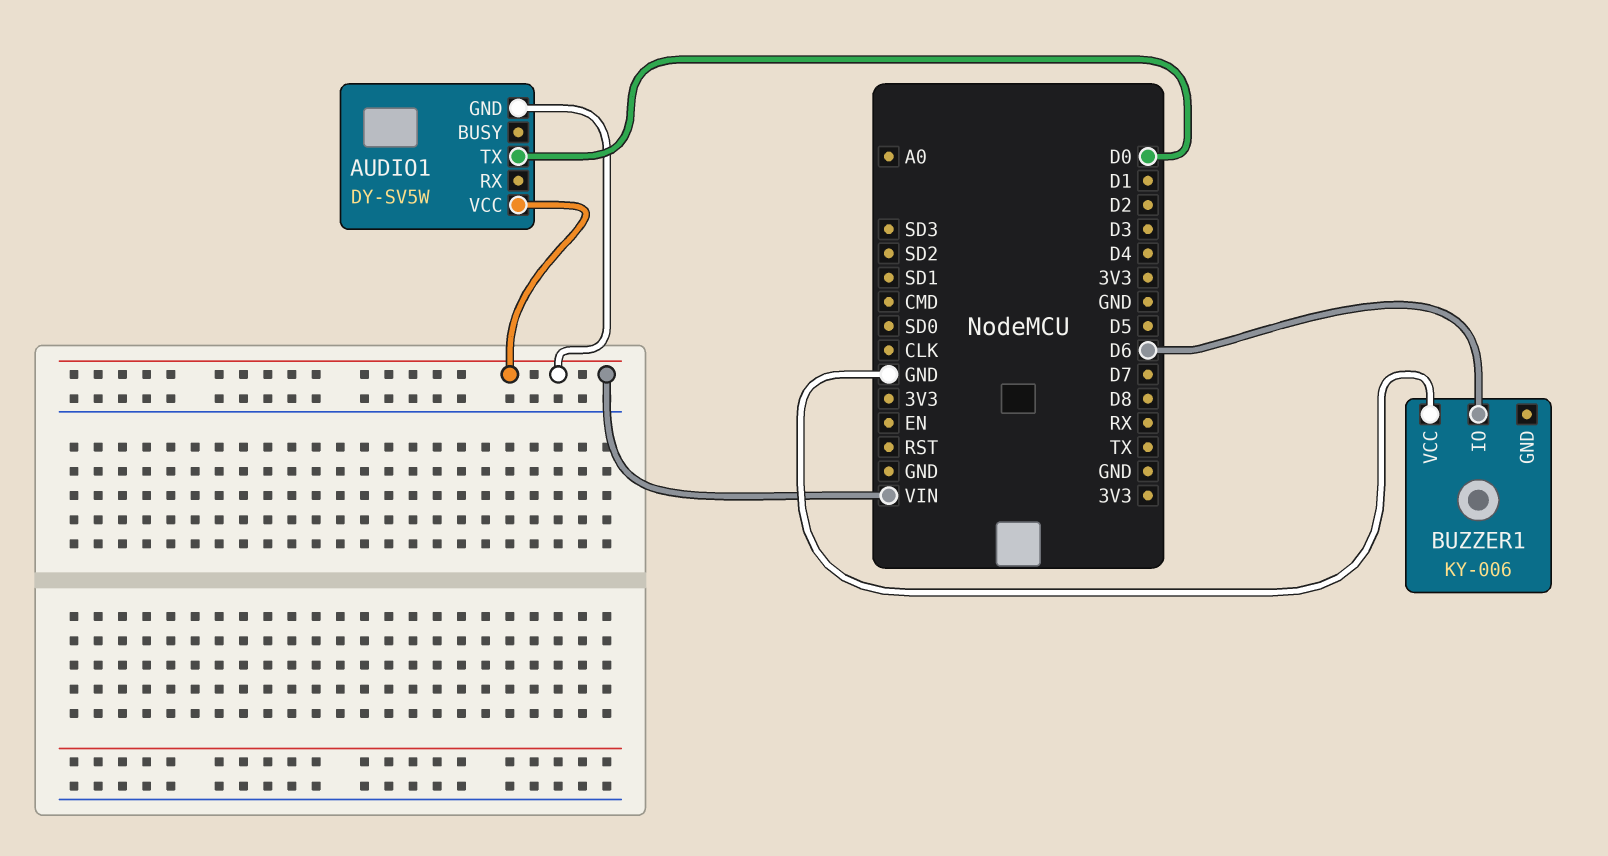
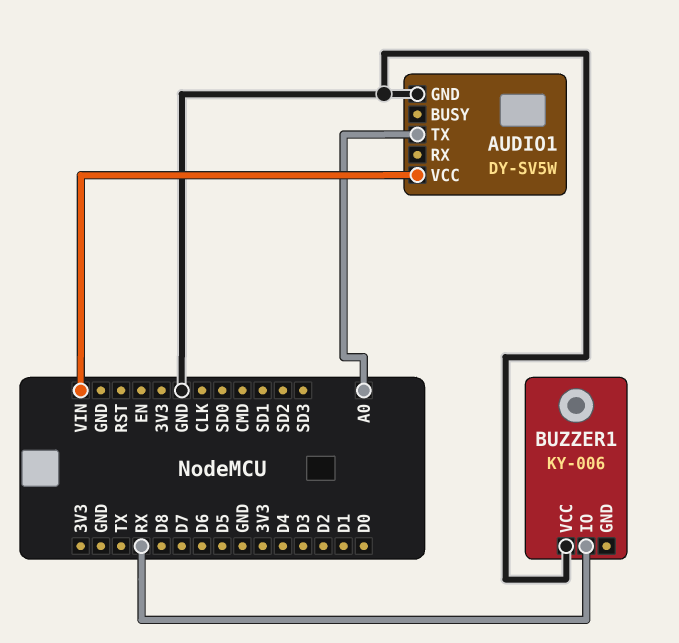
AUDIO1 pin GND: VIN -> GND
AUDIO1 pin TX: D0 -> A0
BUZZER1 pin IO: D6 -> RX

